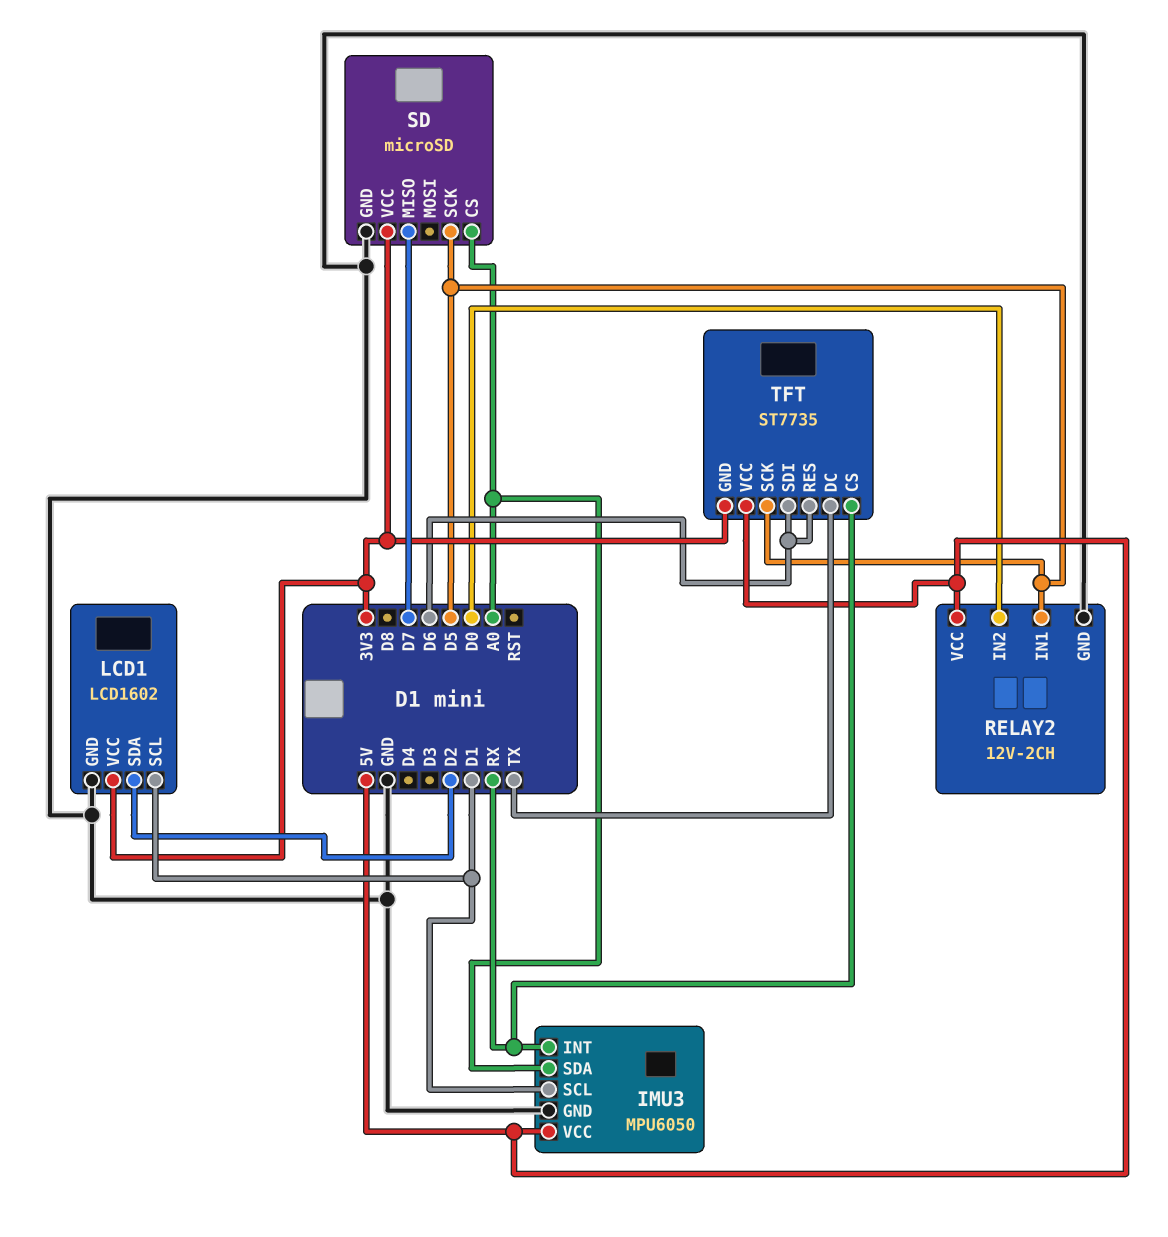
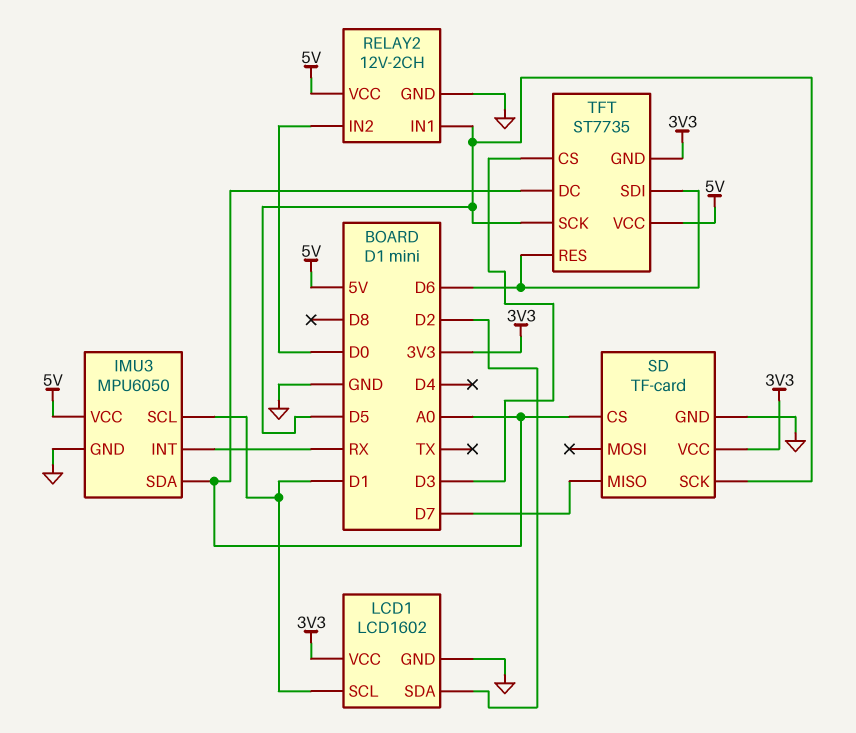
SD: microSD -> TF-card
TFT pin CS: RX -> D3
TFT pin DC: TX -> A0

